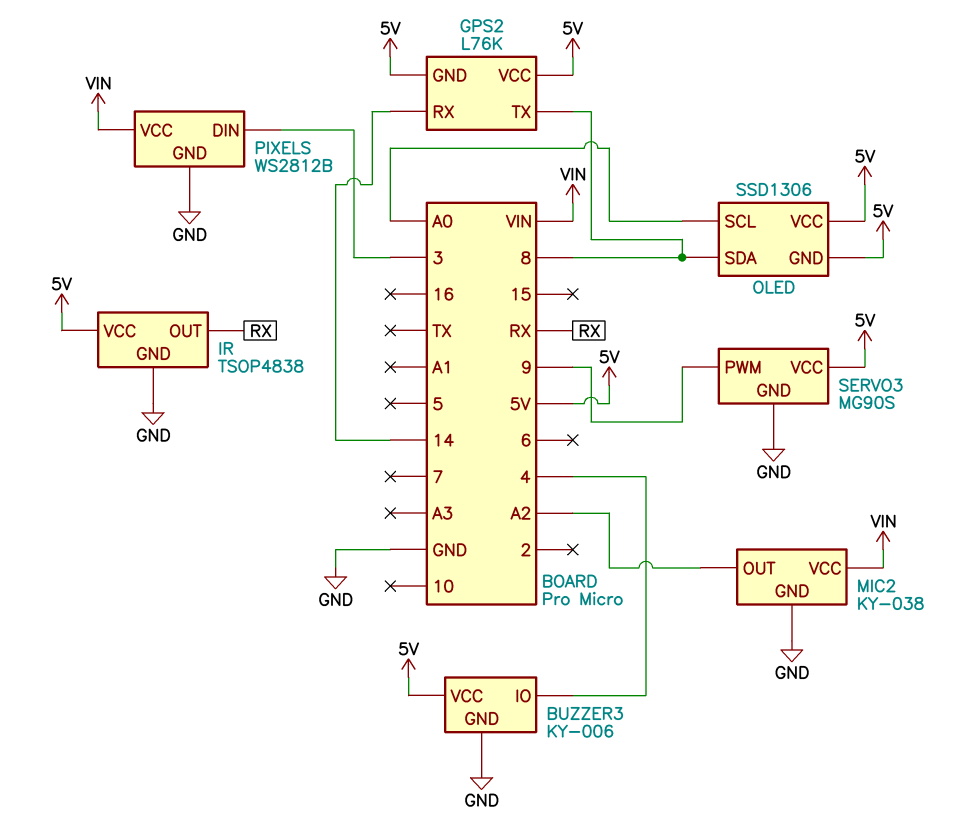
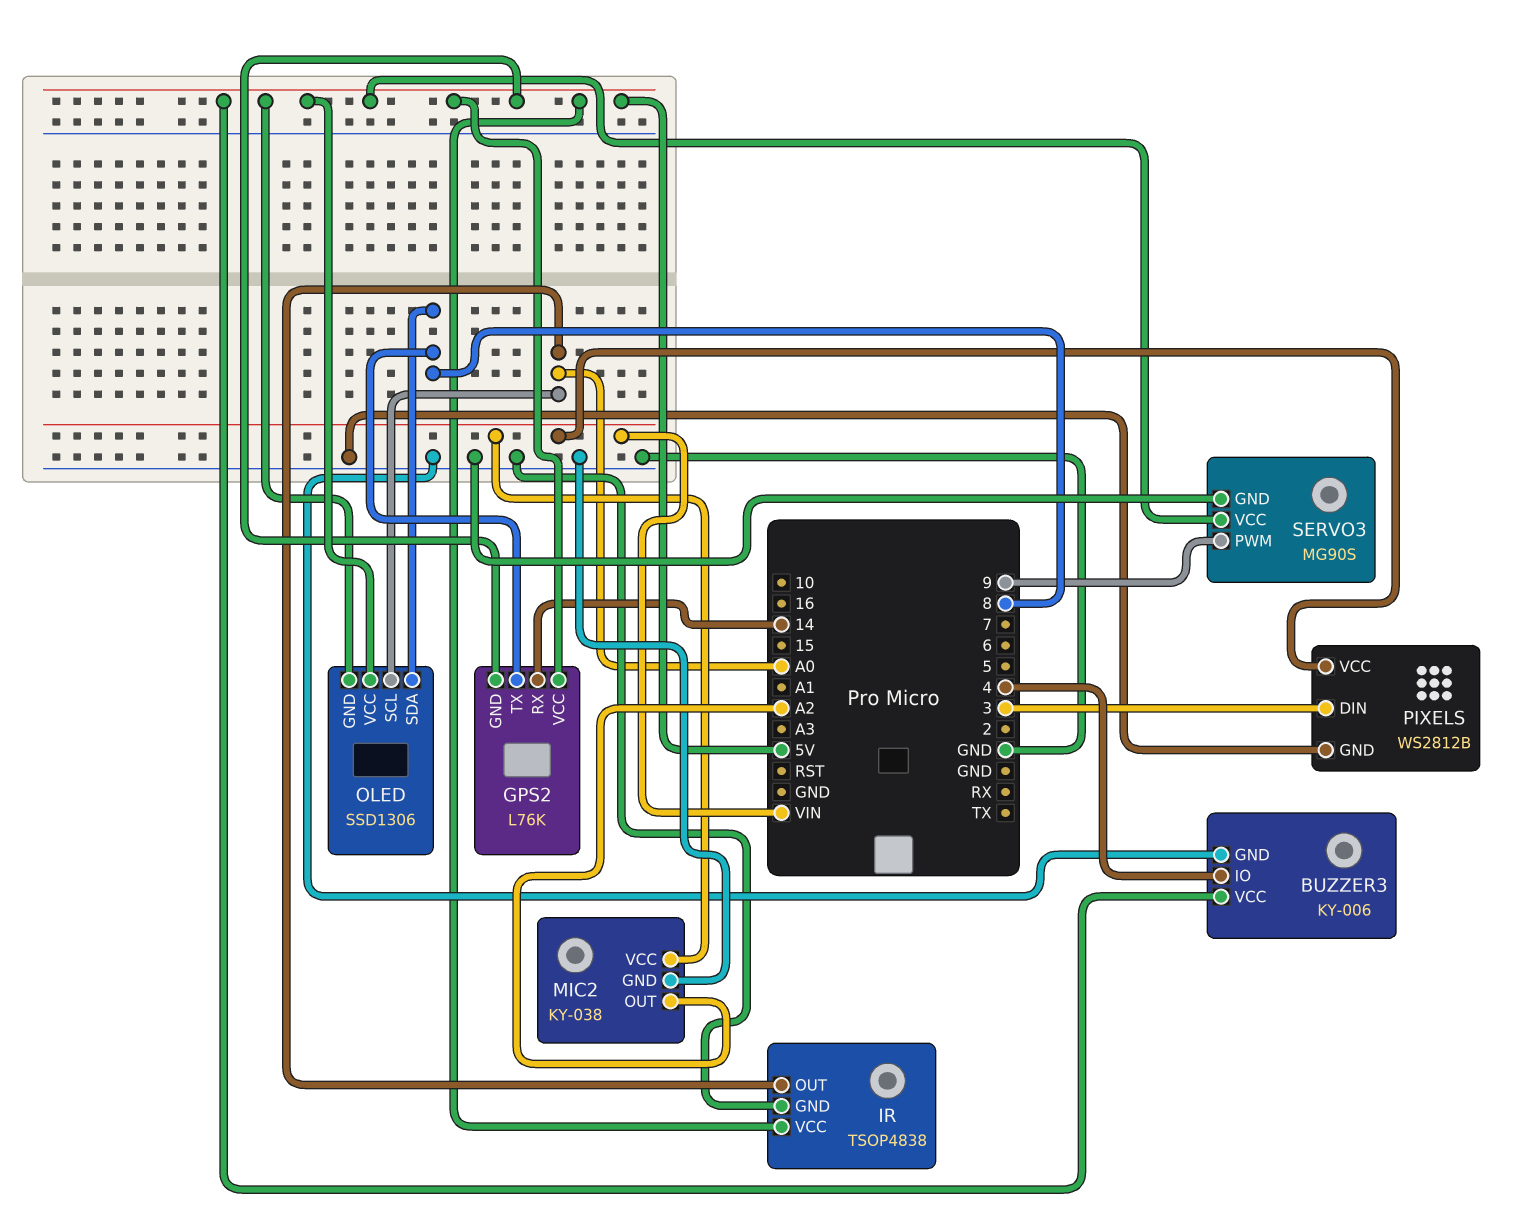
IR pin OUT: RX -> A0

